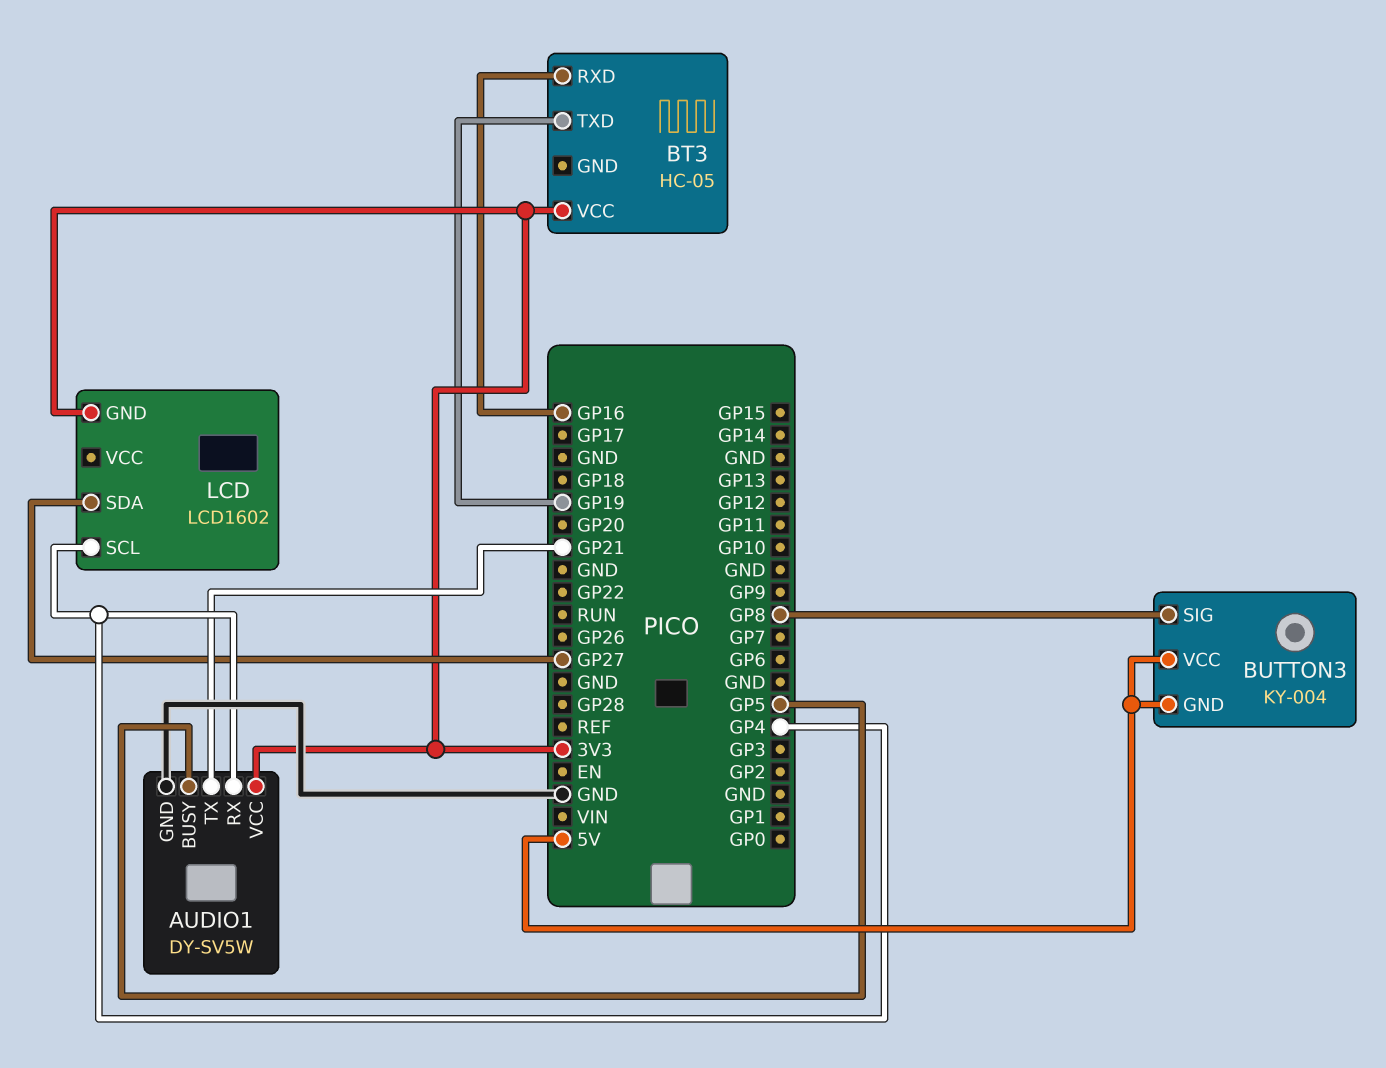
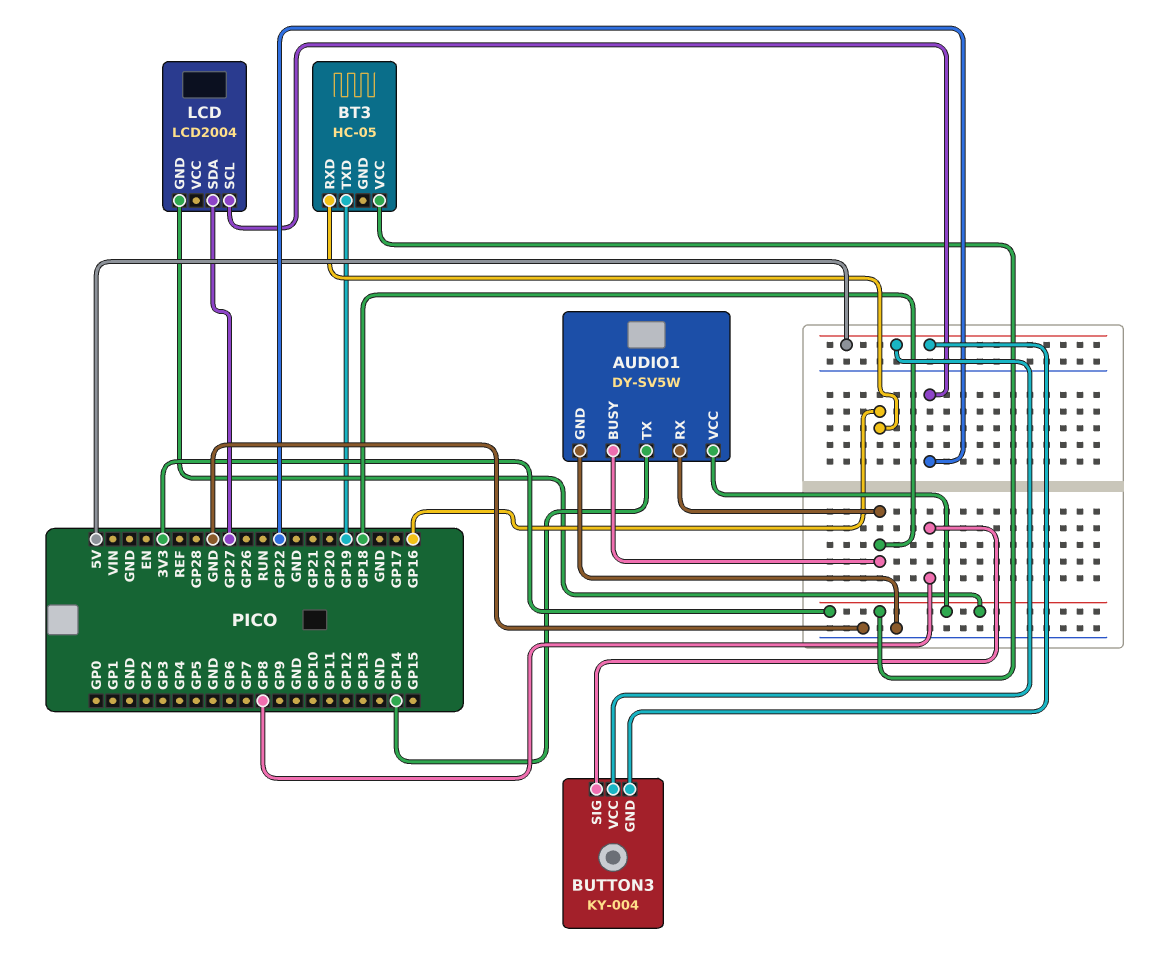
AUDIO1 pin BUSY: GP5 -> GP18
AUDIO1 pin RX: GP4 -> GP18
AUDIO1 pin TX: GP21 -> GP14
LCD: LCD1602 -> LCD2004
LCD pin SCL: GP4 -> GP22

